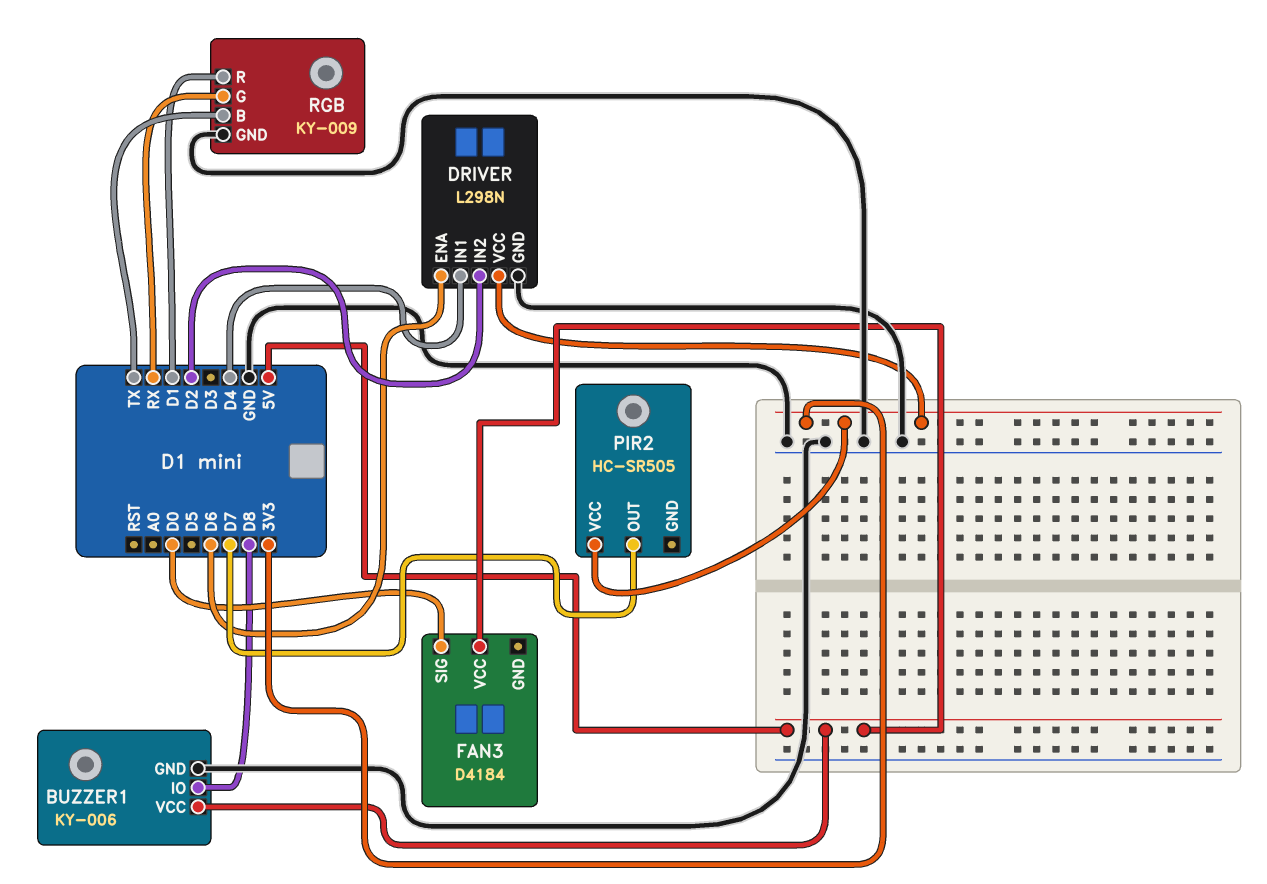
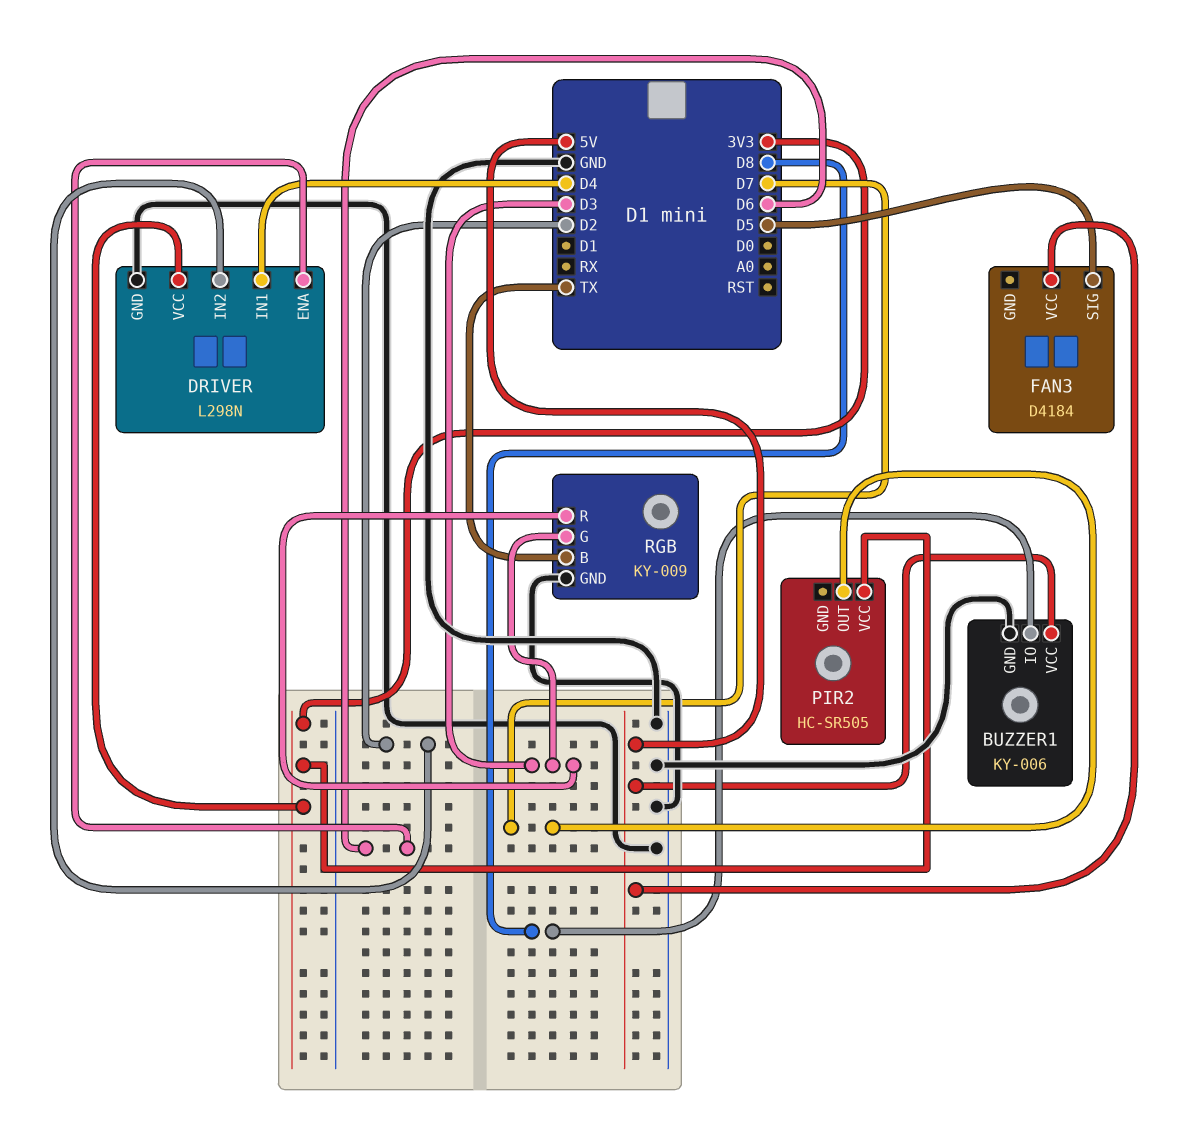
FAN3 pin SIG: D0 -> D5
RGB pin G: RX -> D3
RGB pin R: D1 -> D3

